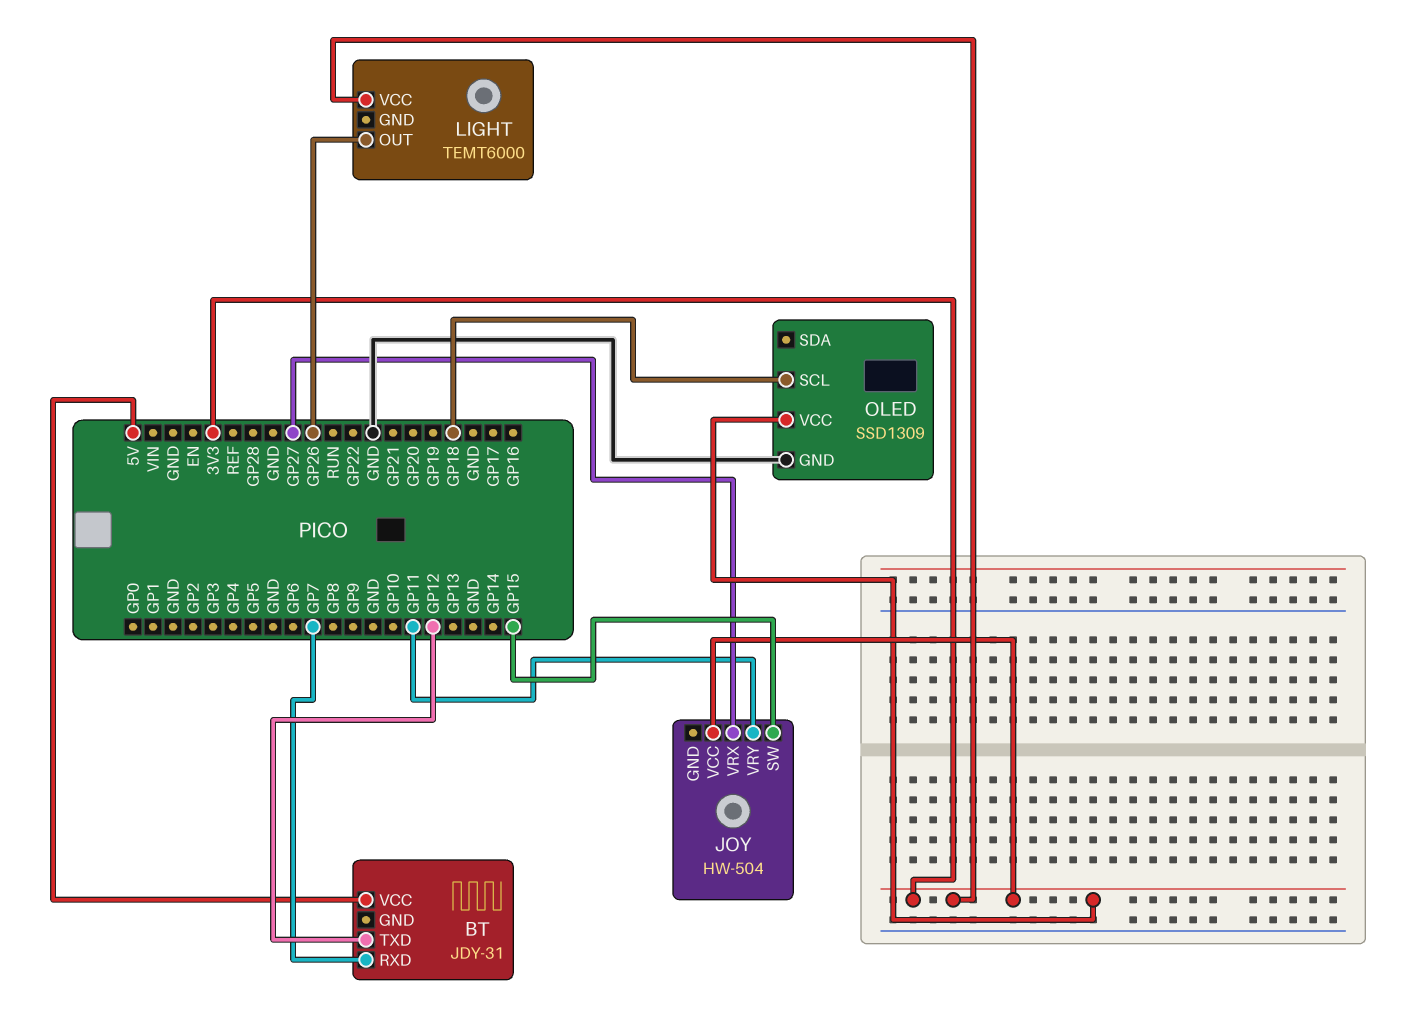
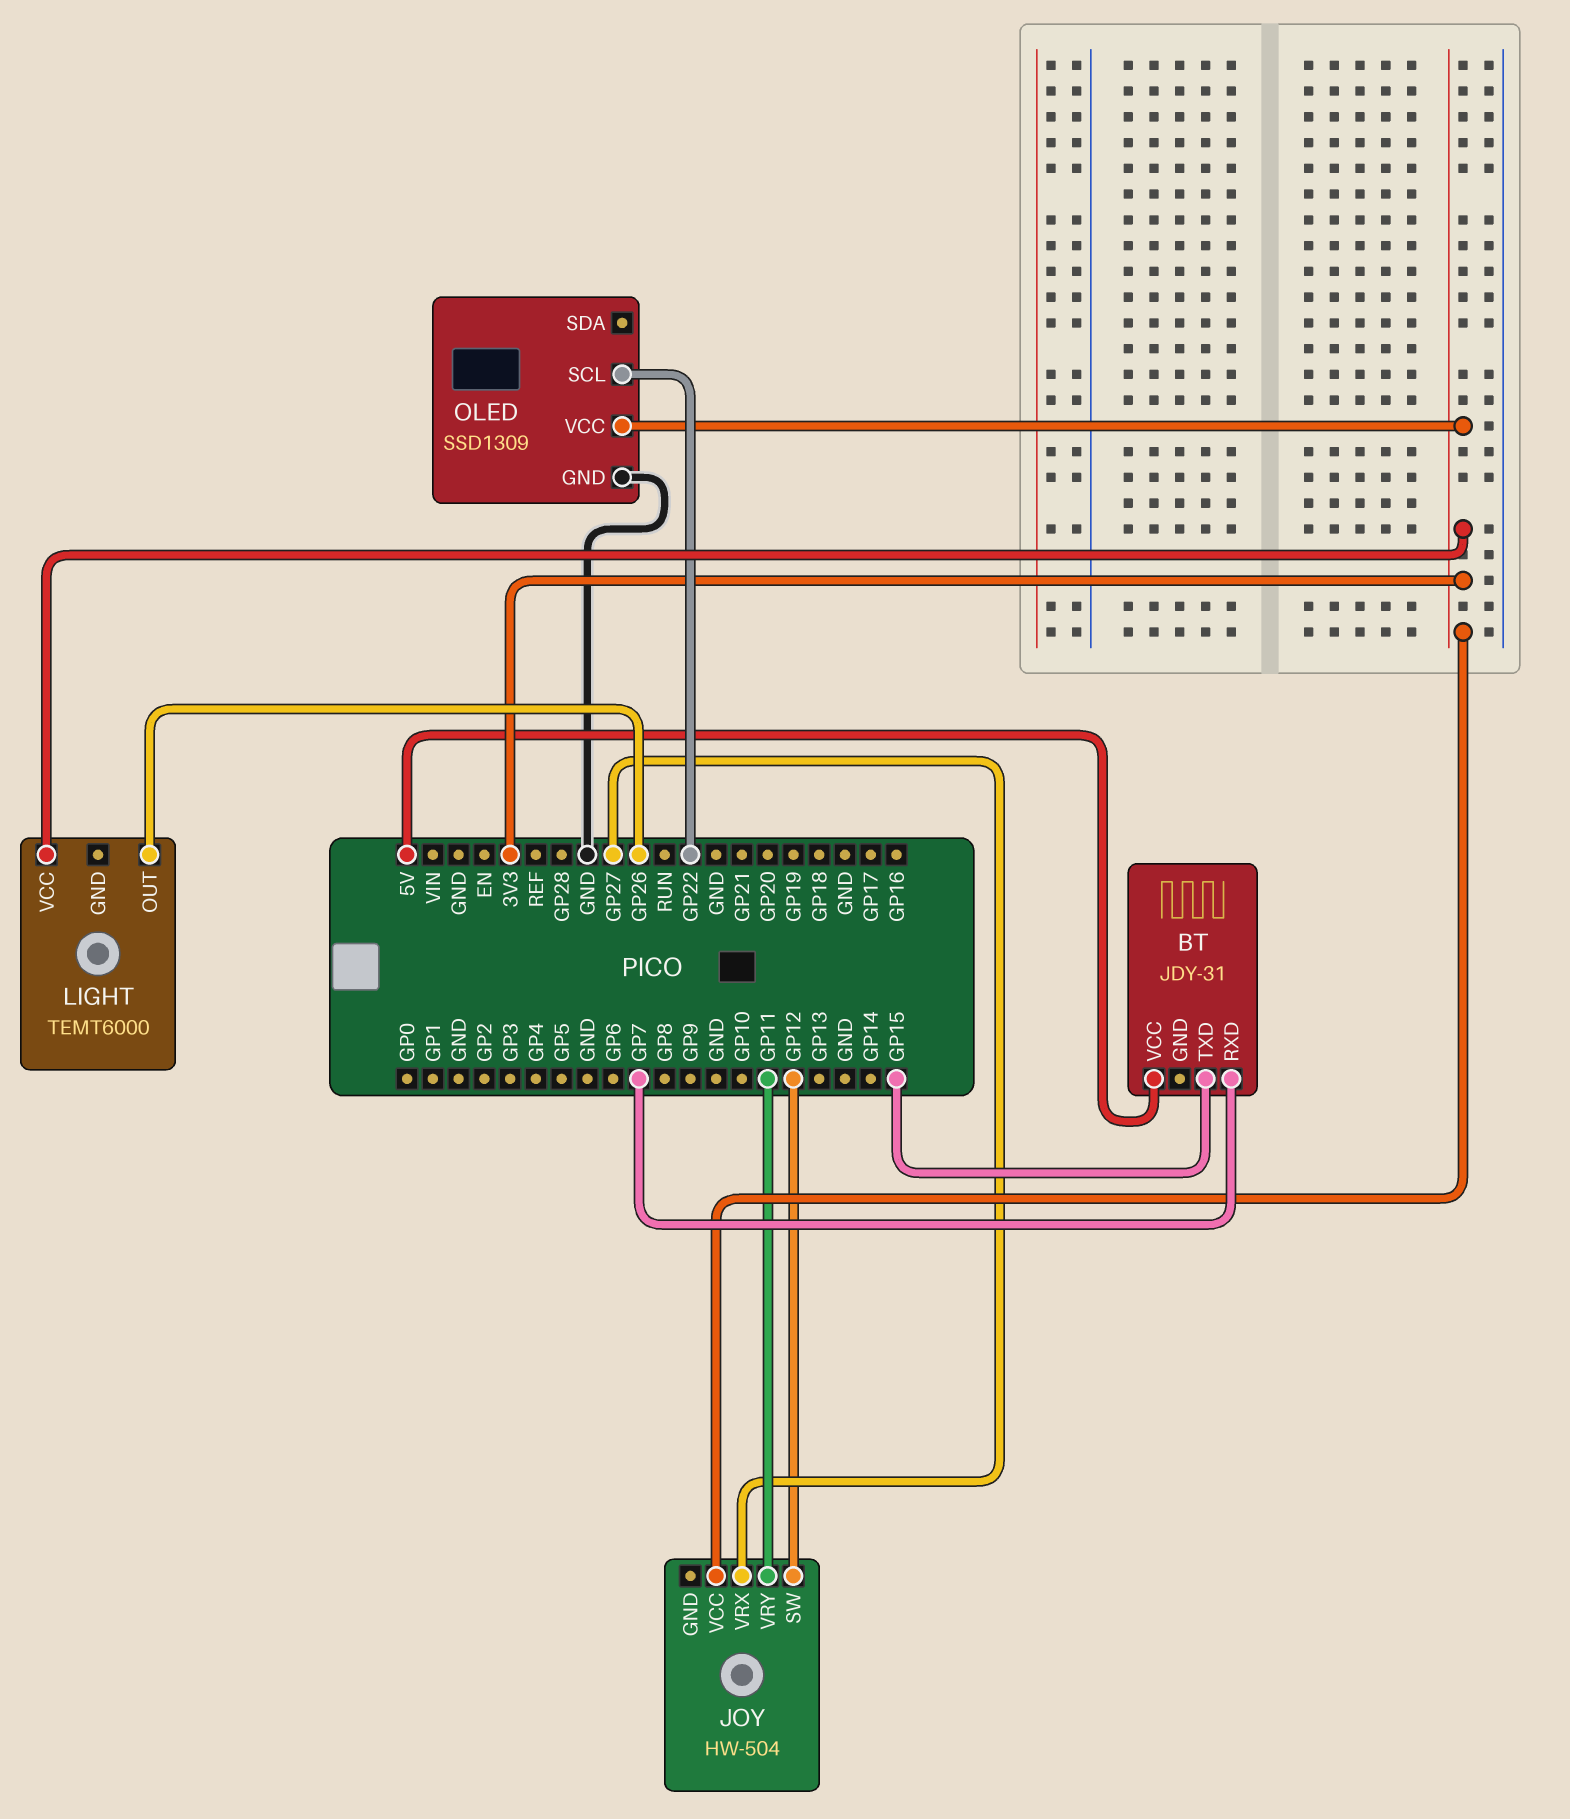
BT pin TXD: GP12 -> GP15
JOY pin SW: GP15 -> GP12
OLED pin SCL: GP18 -> GP22

